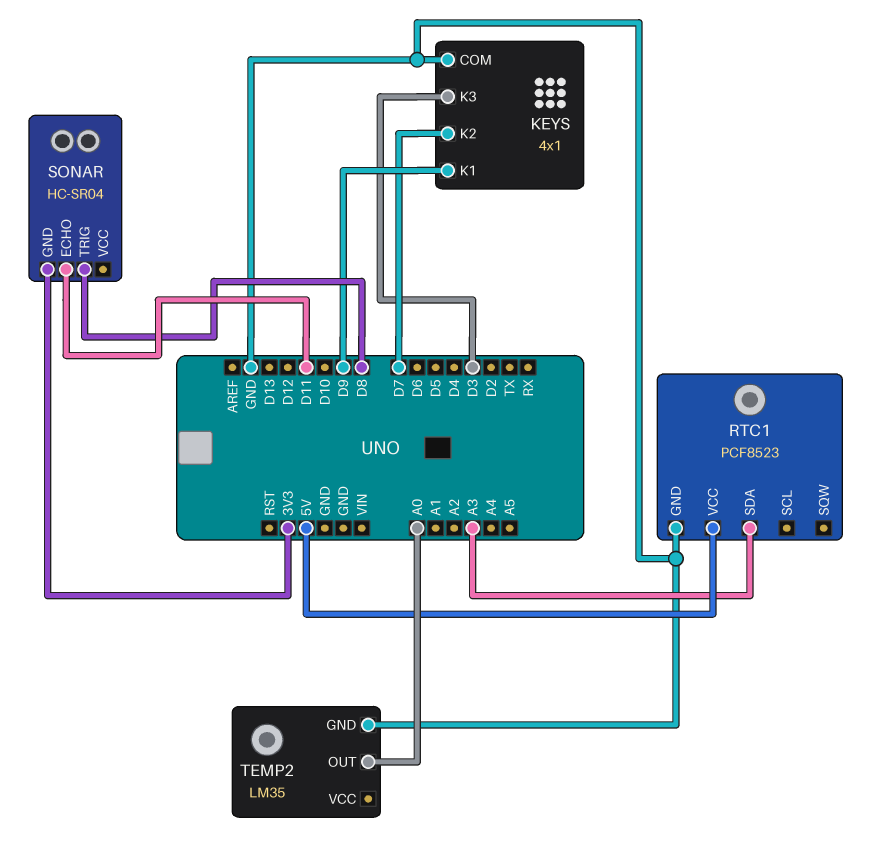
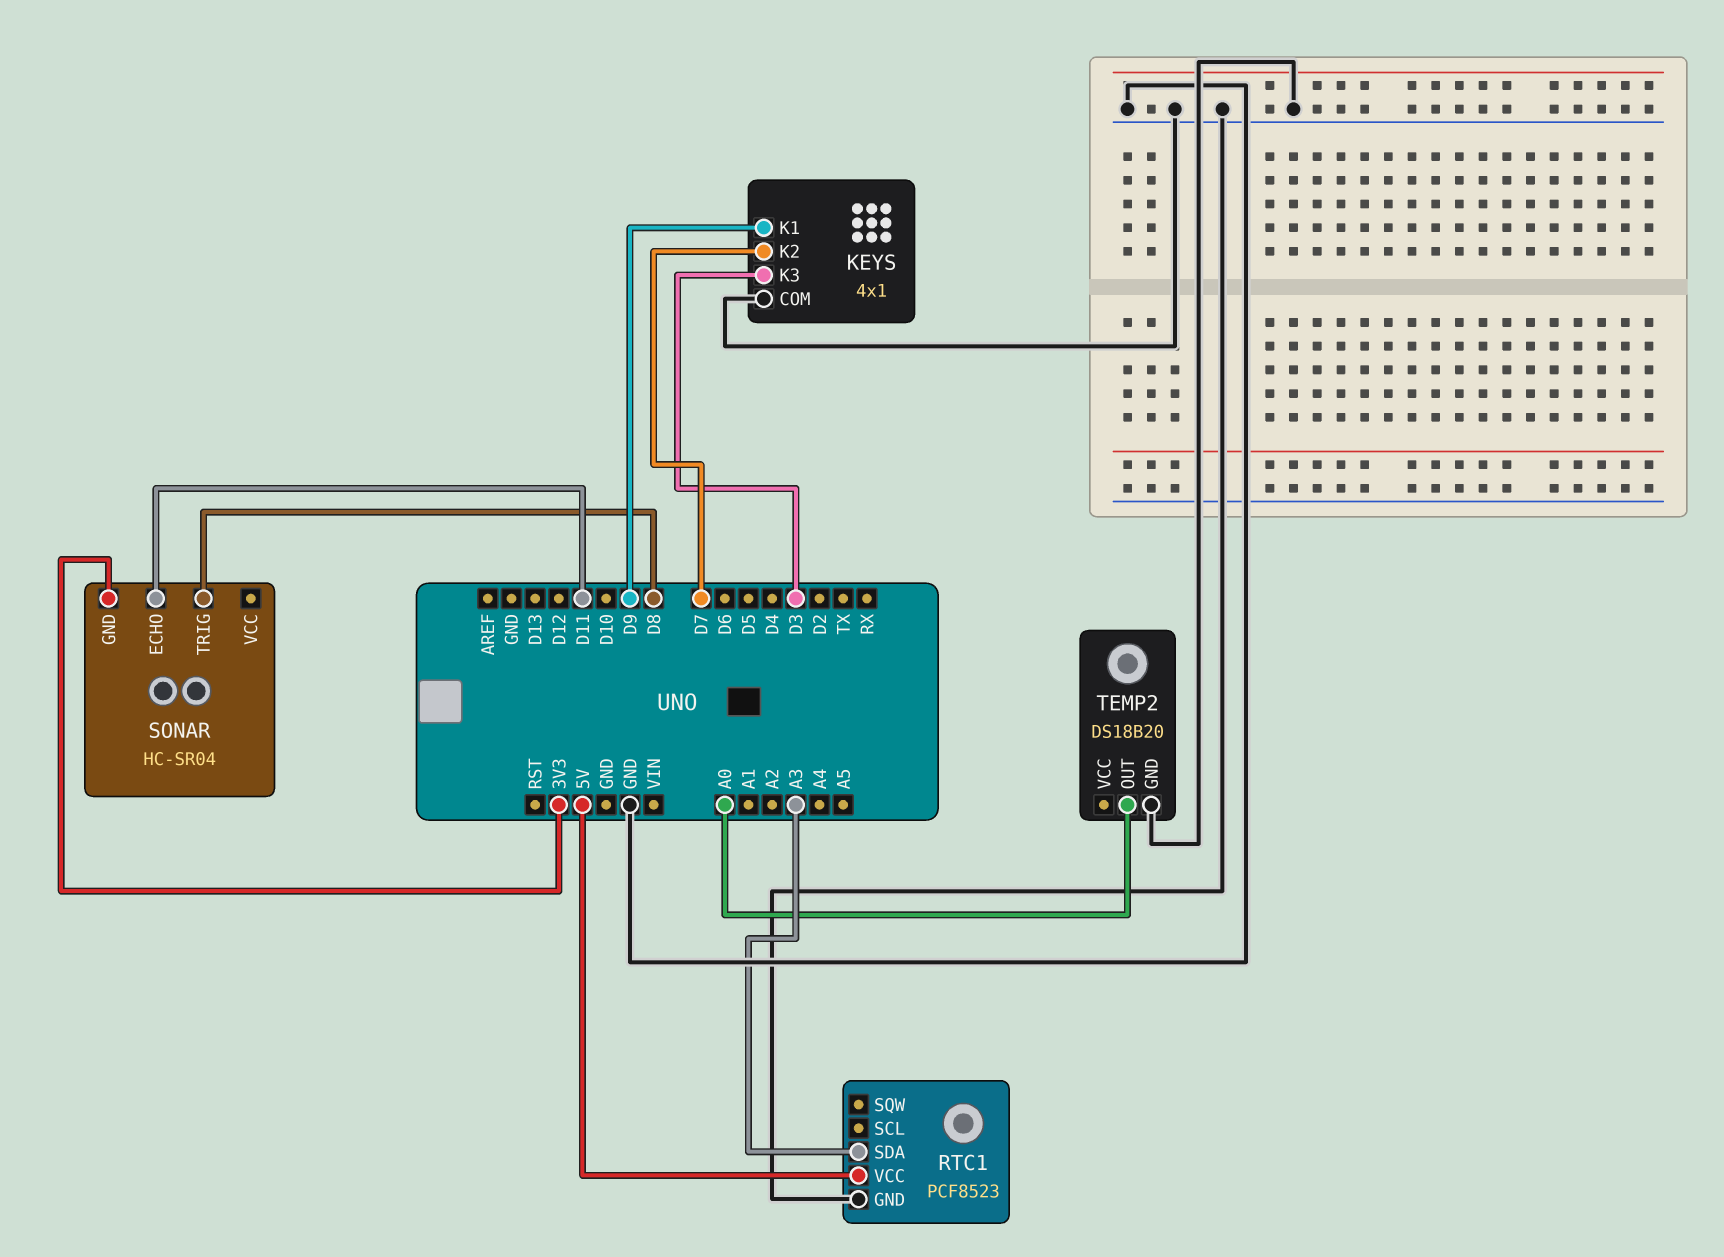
TEMP2: LM35 -> DS18B20

